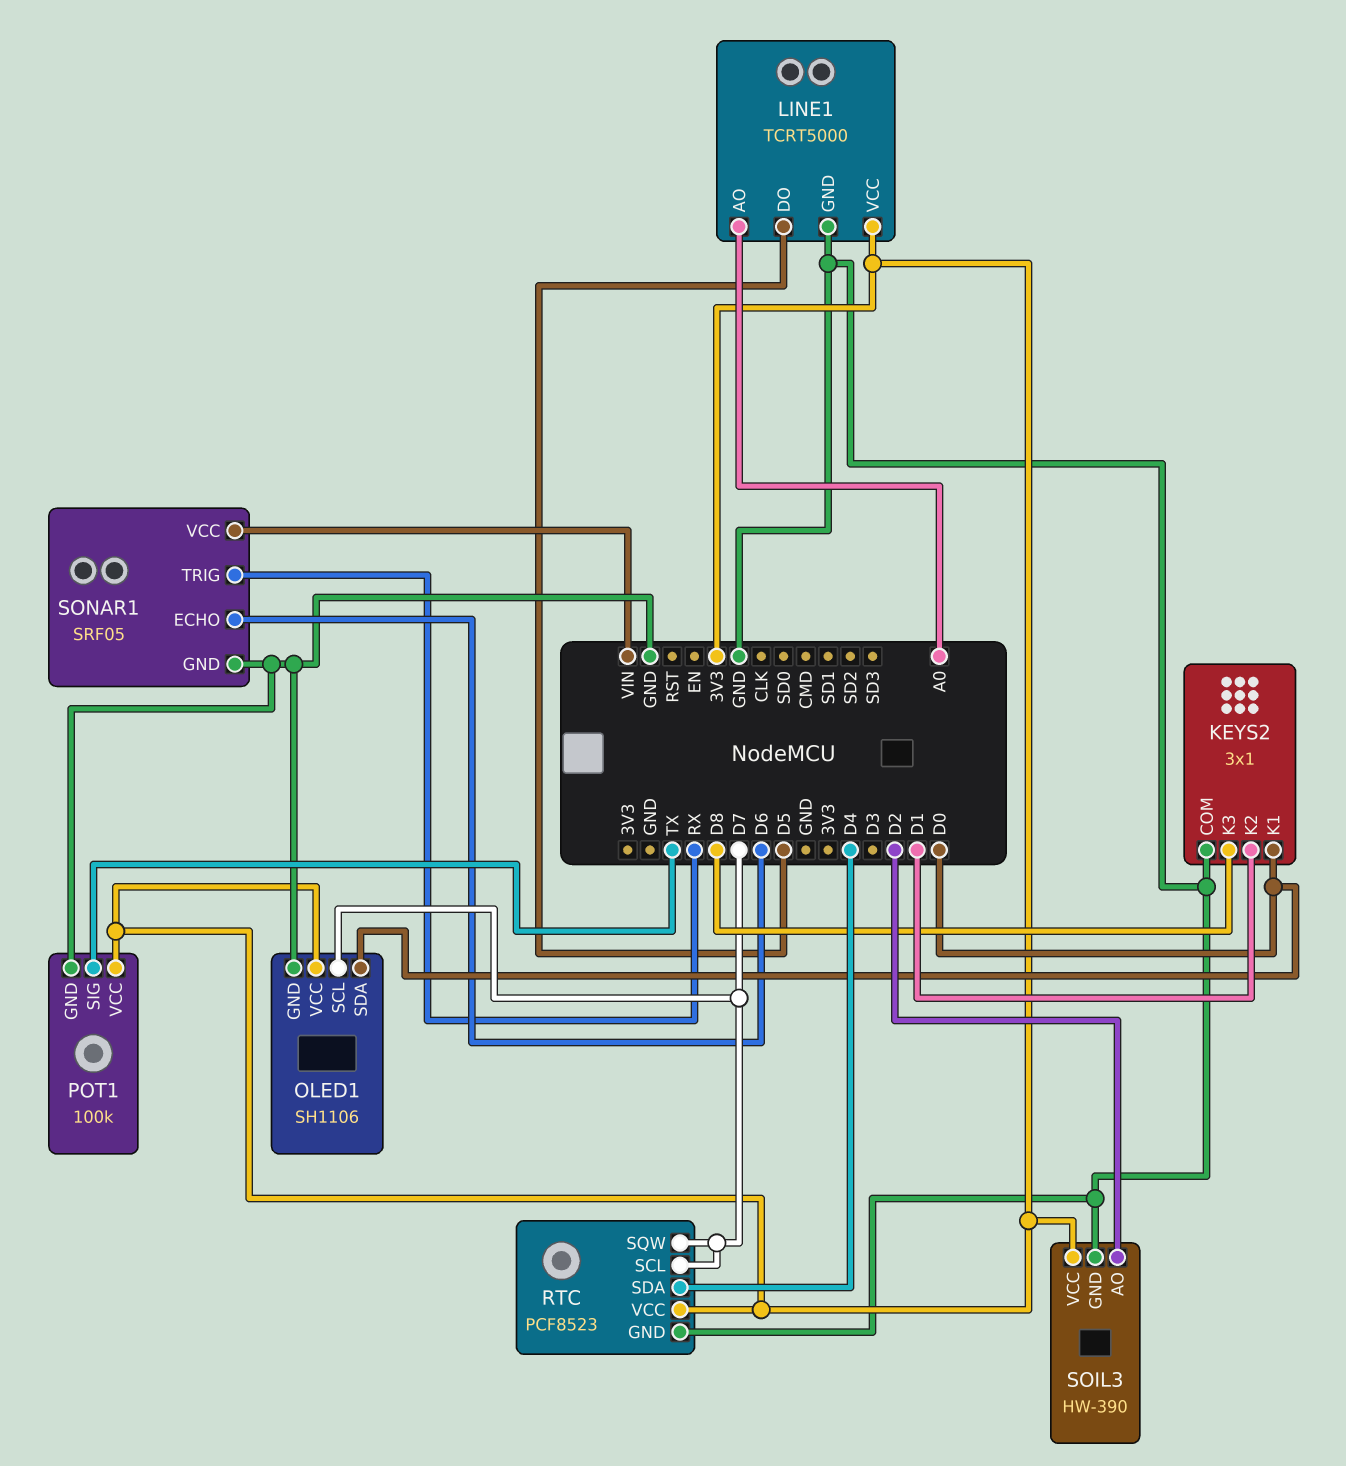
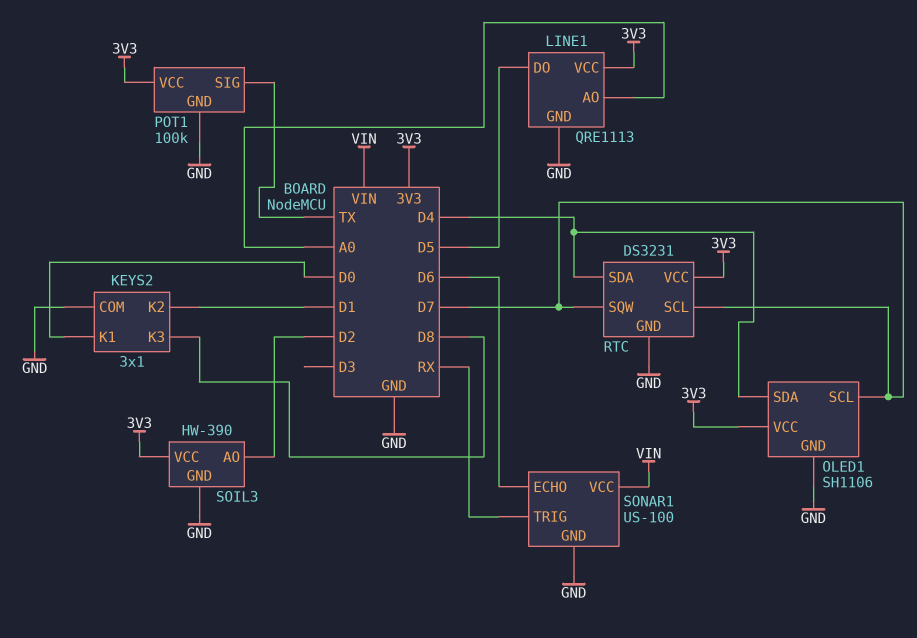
LINE1: TCRT5000 -> QRE1113
OLED1 pin SDA: D0 -> D4
RTC: PCF8523 -> DS3231
SONAR1: SRF05 -> US-100

